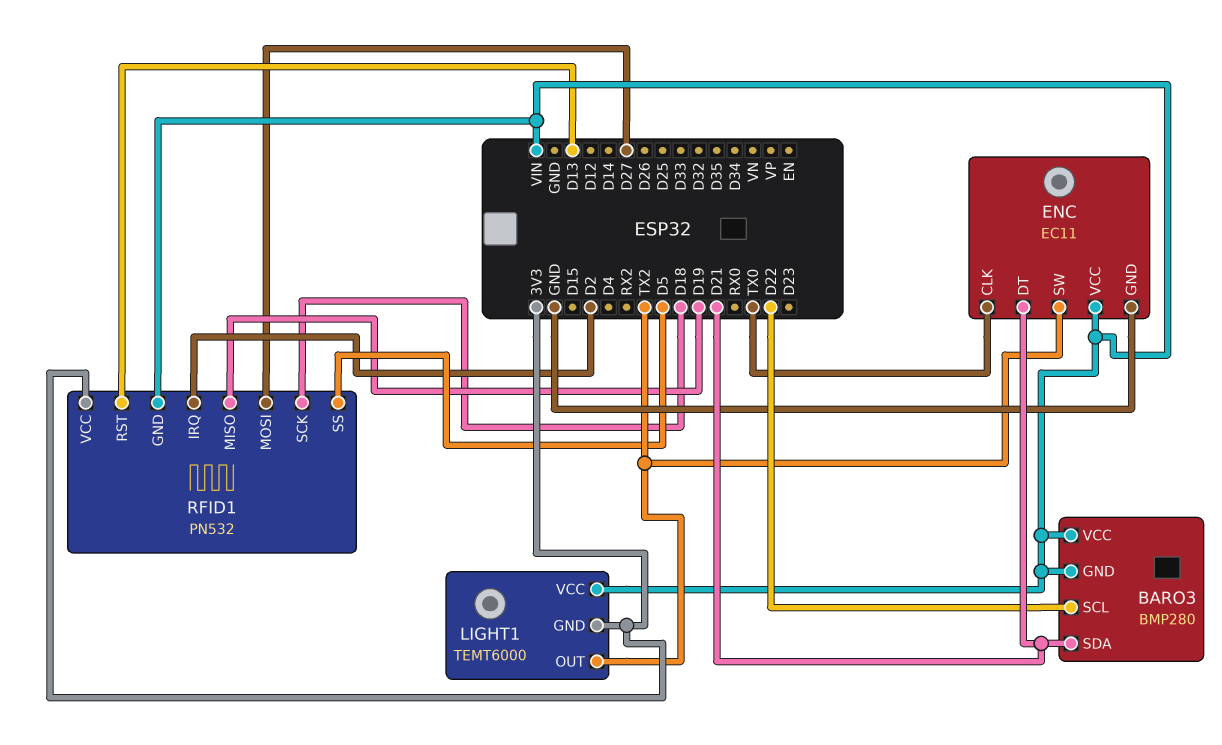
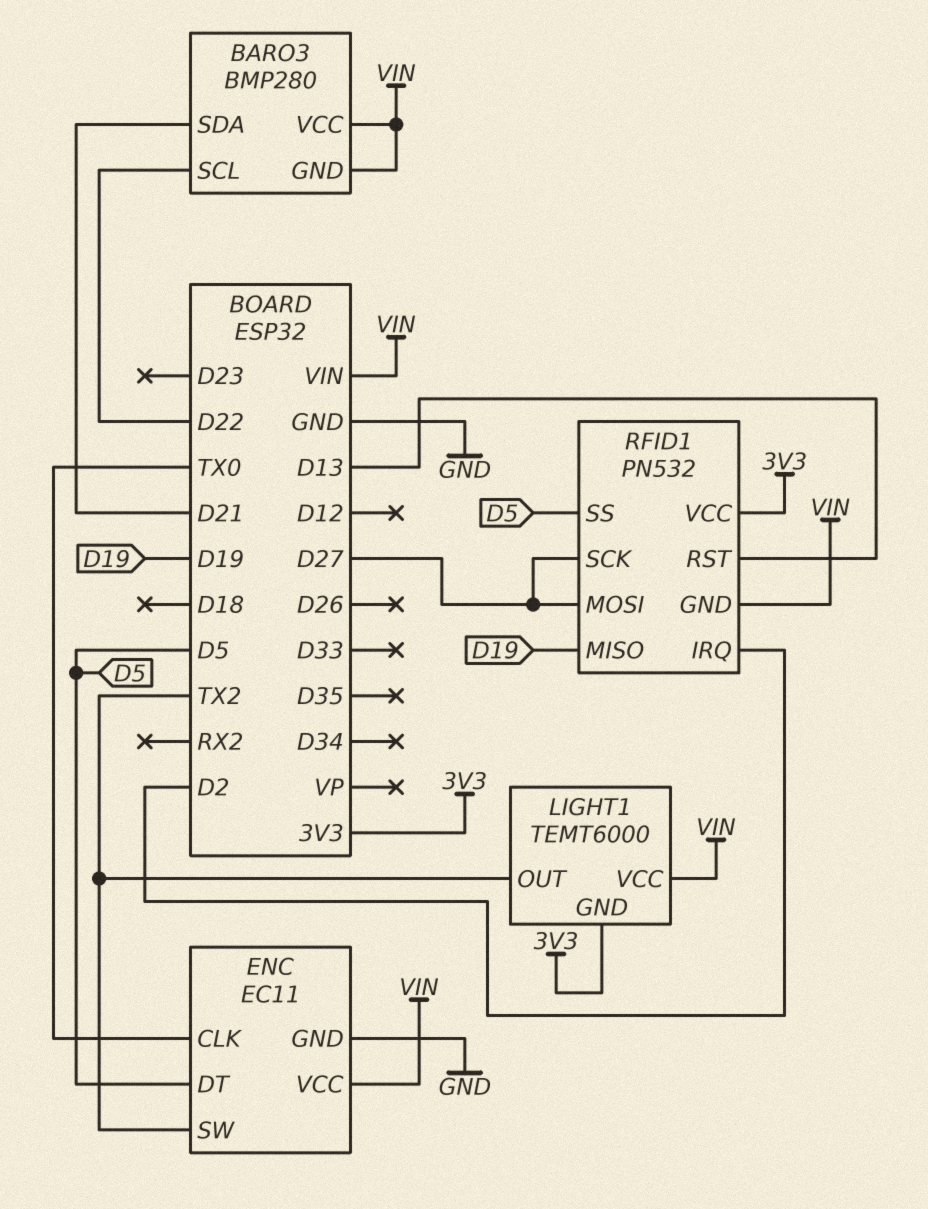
ENC pin DT: D21 -> D5
RFID1 pin SCK: D18 -> D27

